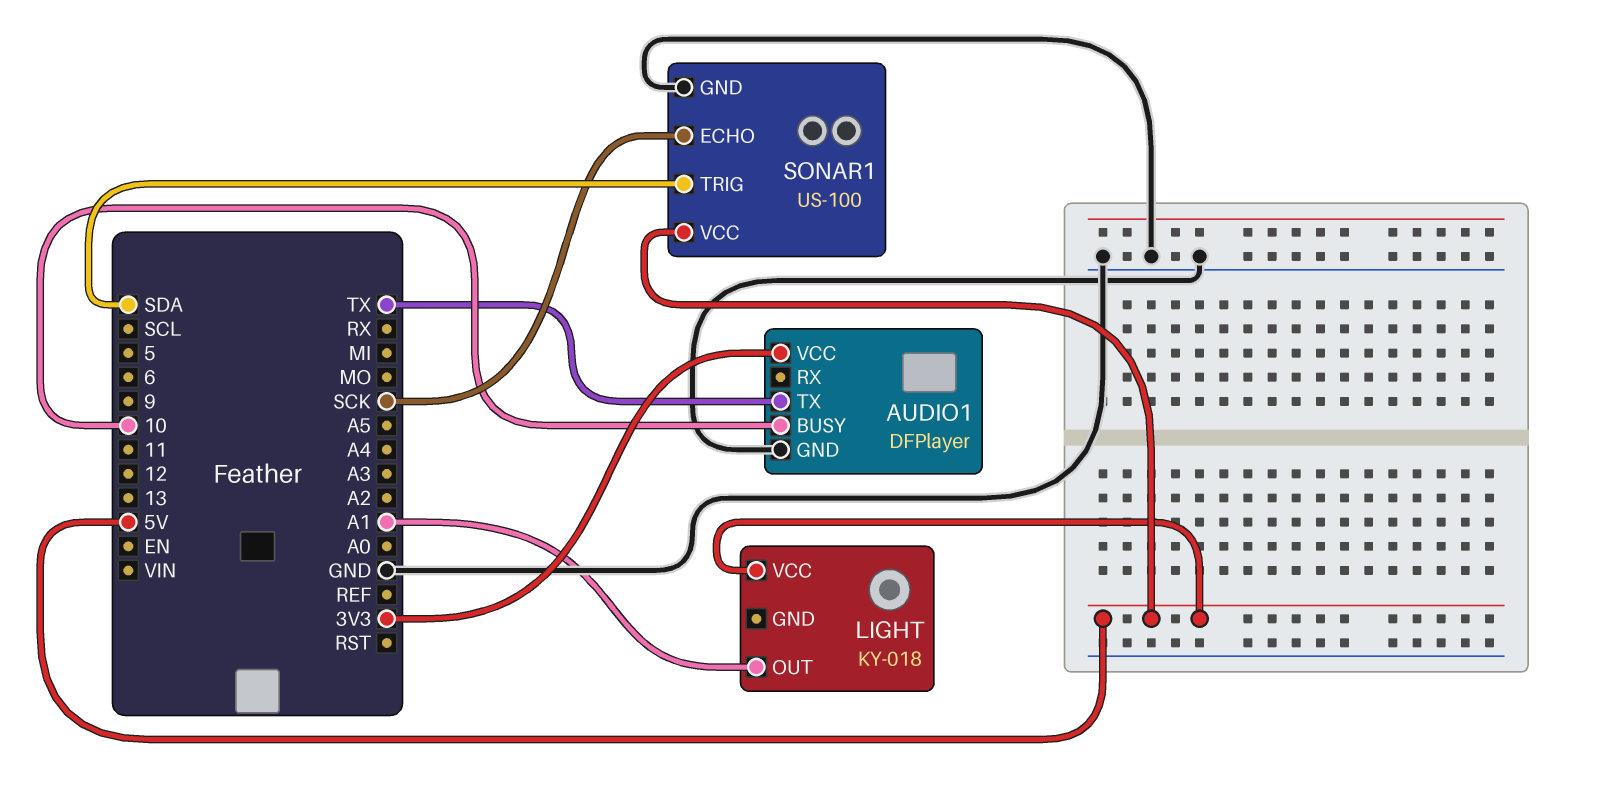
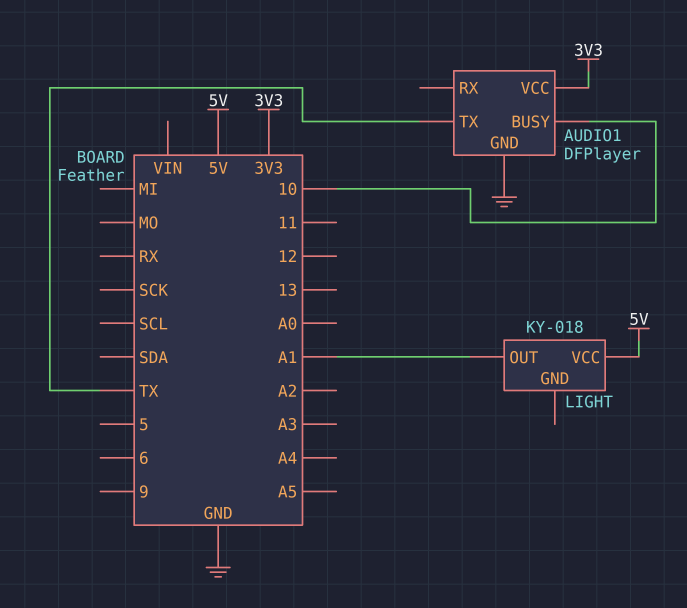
SONAR1: US-100 -> none
SONAR1 pin ECHO: SCK -> none
SONAR1 pin GND: GND -> none
SONAR1 pin TRIG: SDA -> none
SONAR1 pin VCC: 5V -> none

